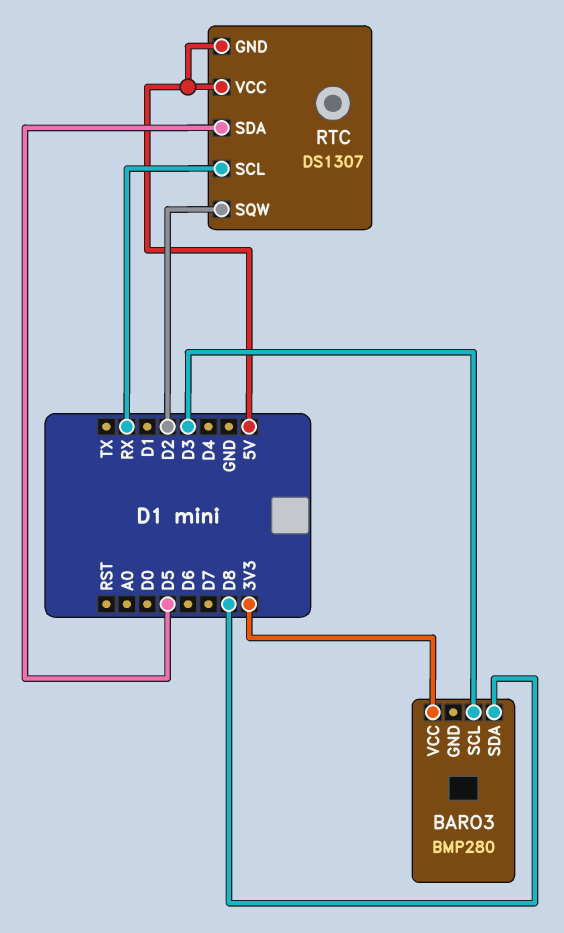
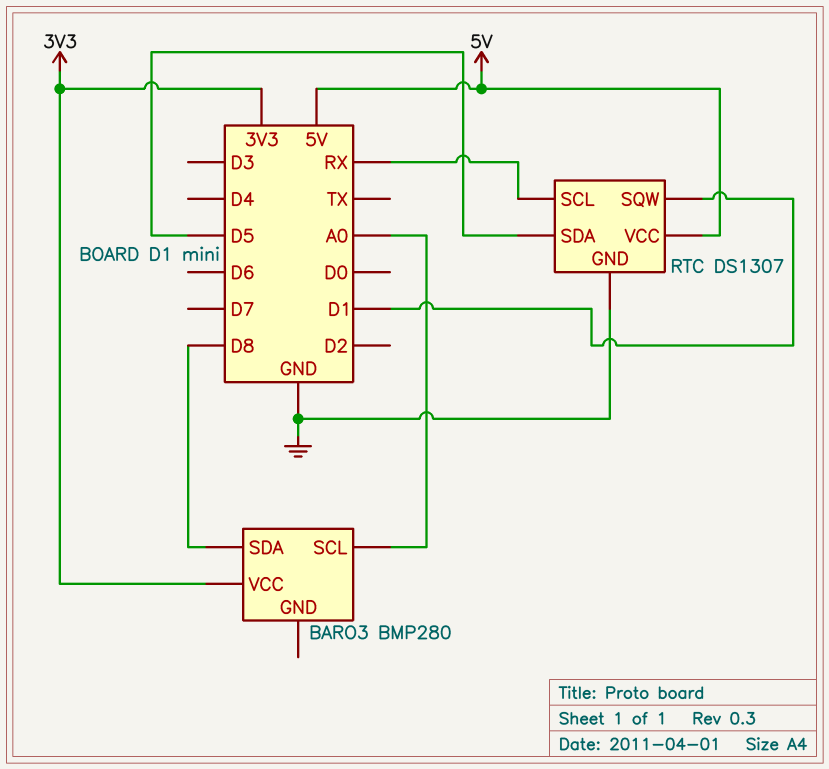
BARO3 pin SCL: D3 -> A0
RTC pin GND: 5V -> GND
RTC pin SQW: D2 -> D1

